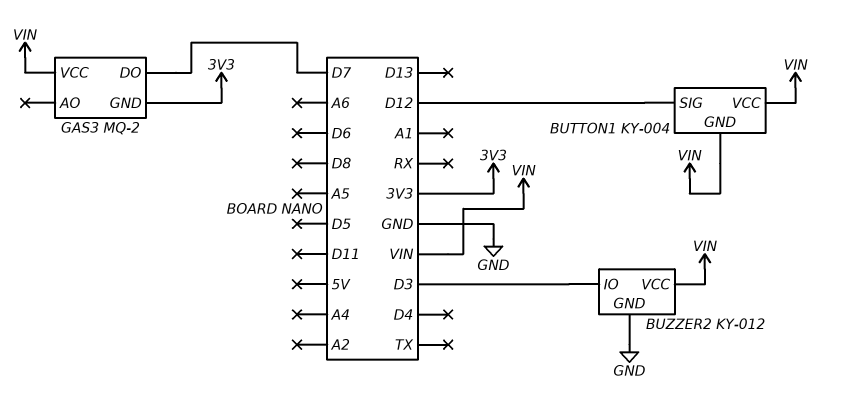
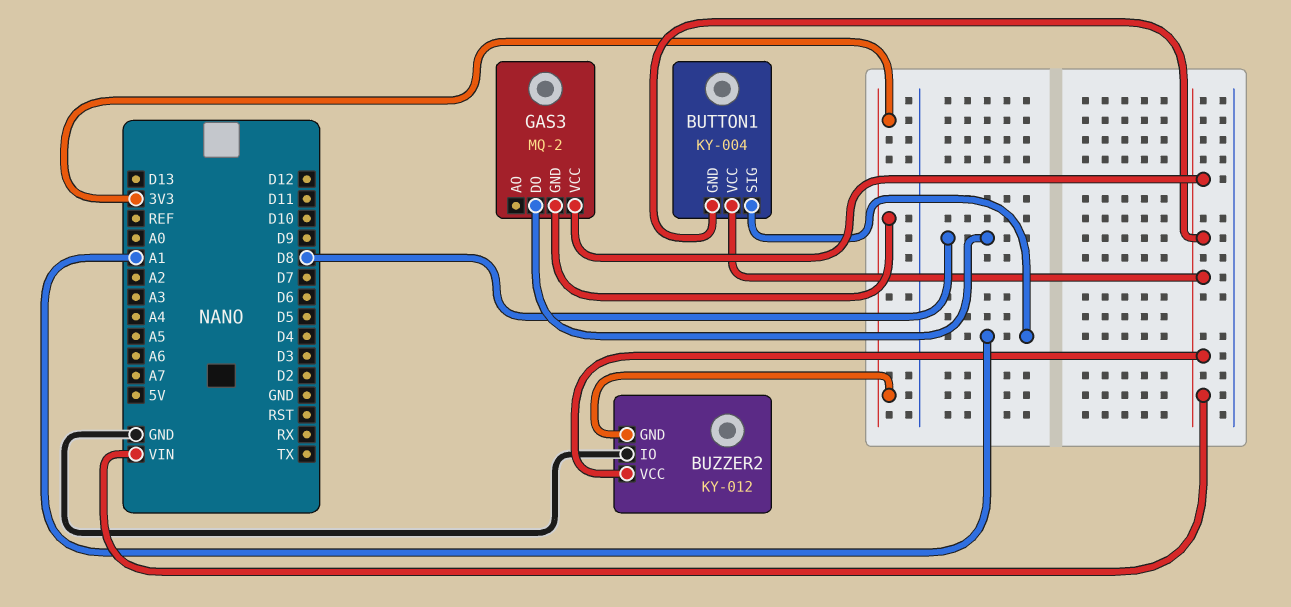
BUTTON1 pin SIG: D12 -> A1
BUZZER2 pin GND: GND -> 3V3
BUZZER2 pin IO: D3 -> GND
GAS3 pin DO: D7 -> D8

